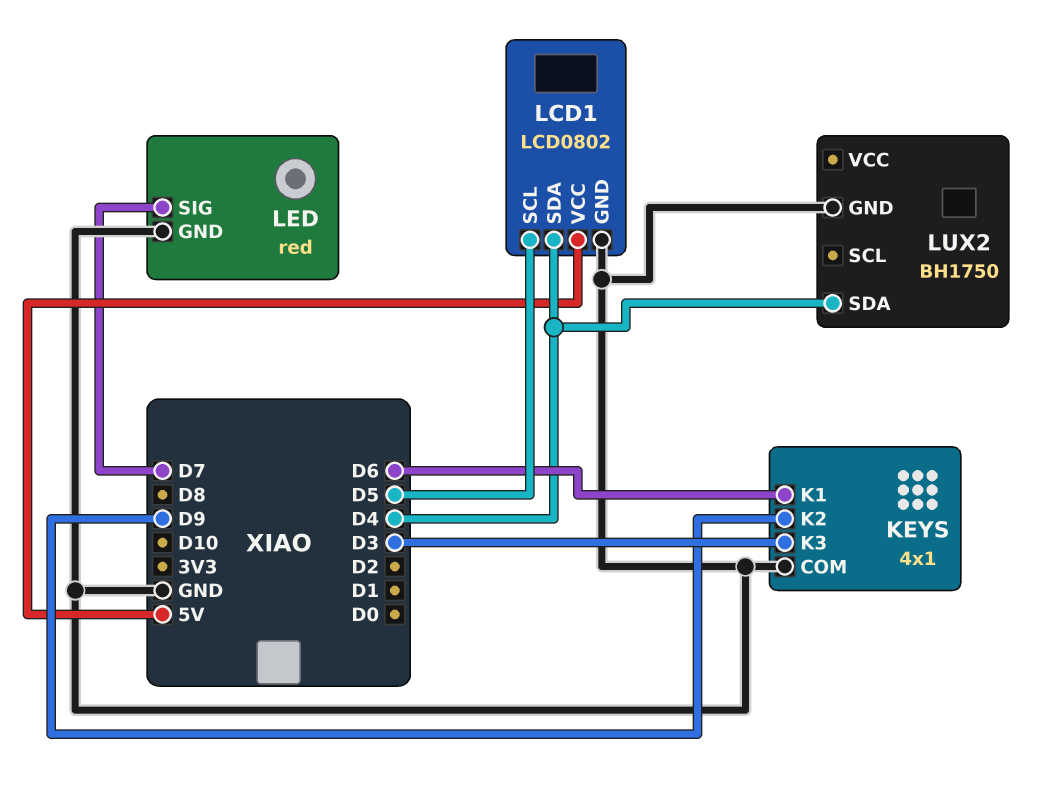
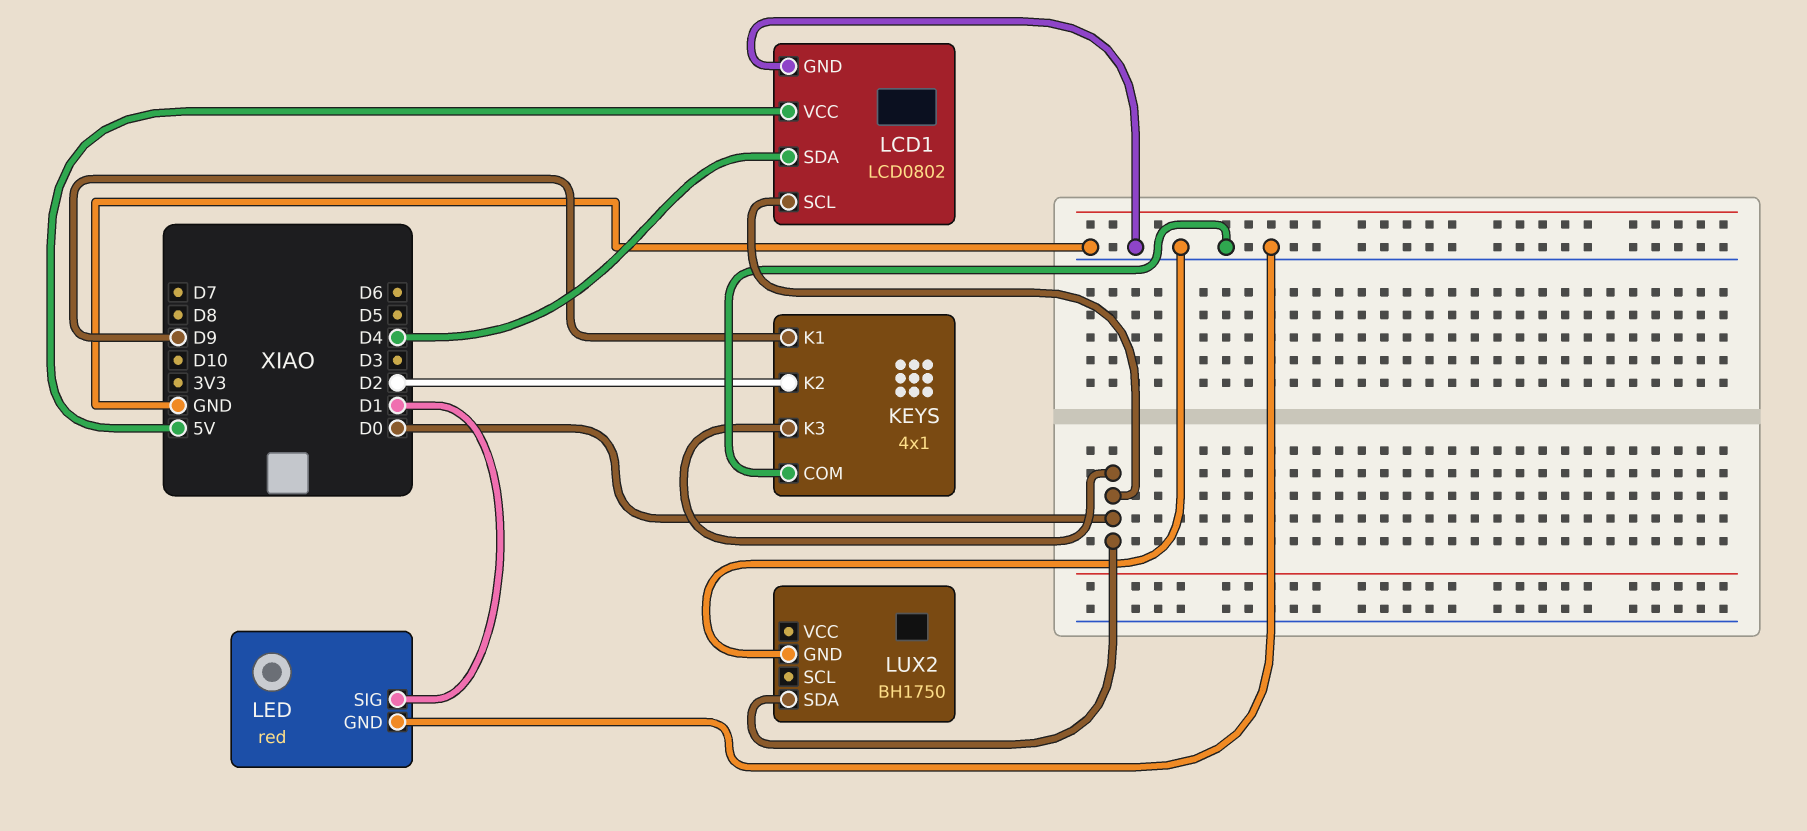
KEYS pin K1: D6 -> D9
KEYS pin K2: D9 -> D2
KEYS pin K3: D3 -> D0
LCD1 pin SCL: D5 -> D0
LED pin SIG: D7 -> D1
LUX2 pin SDA: D4 -> D0

